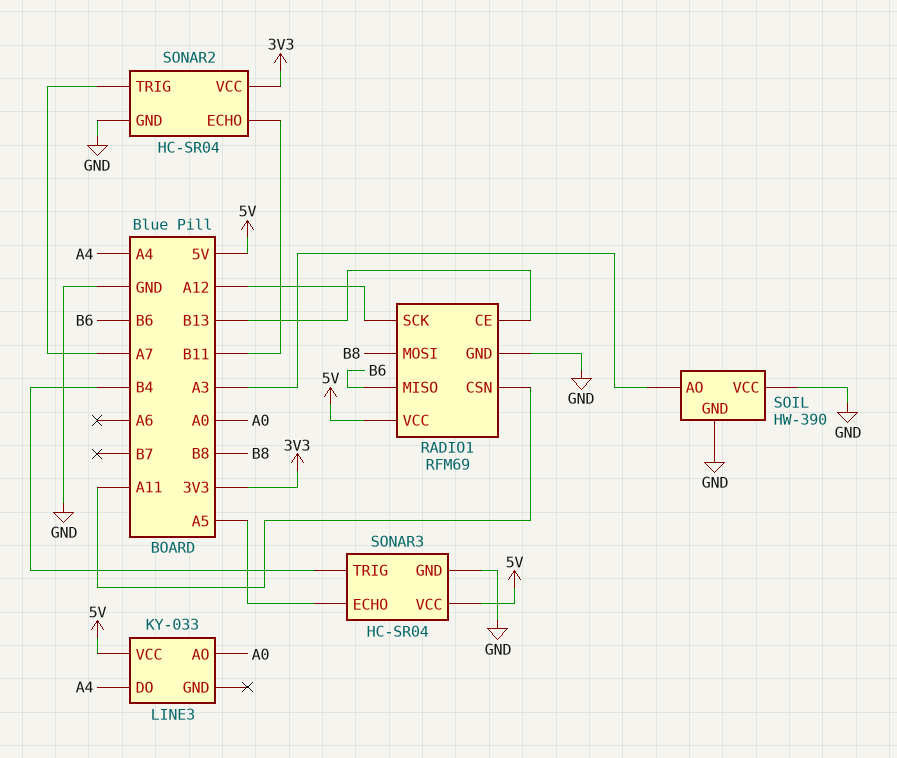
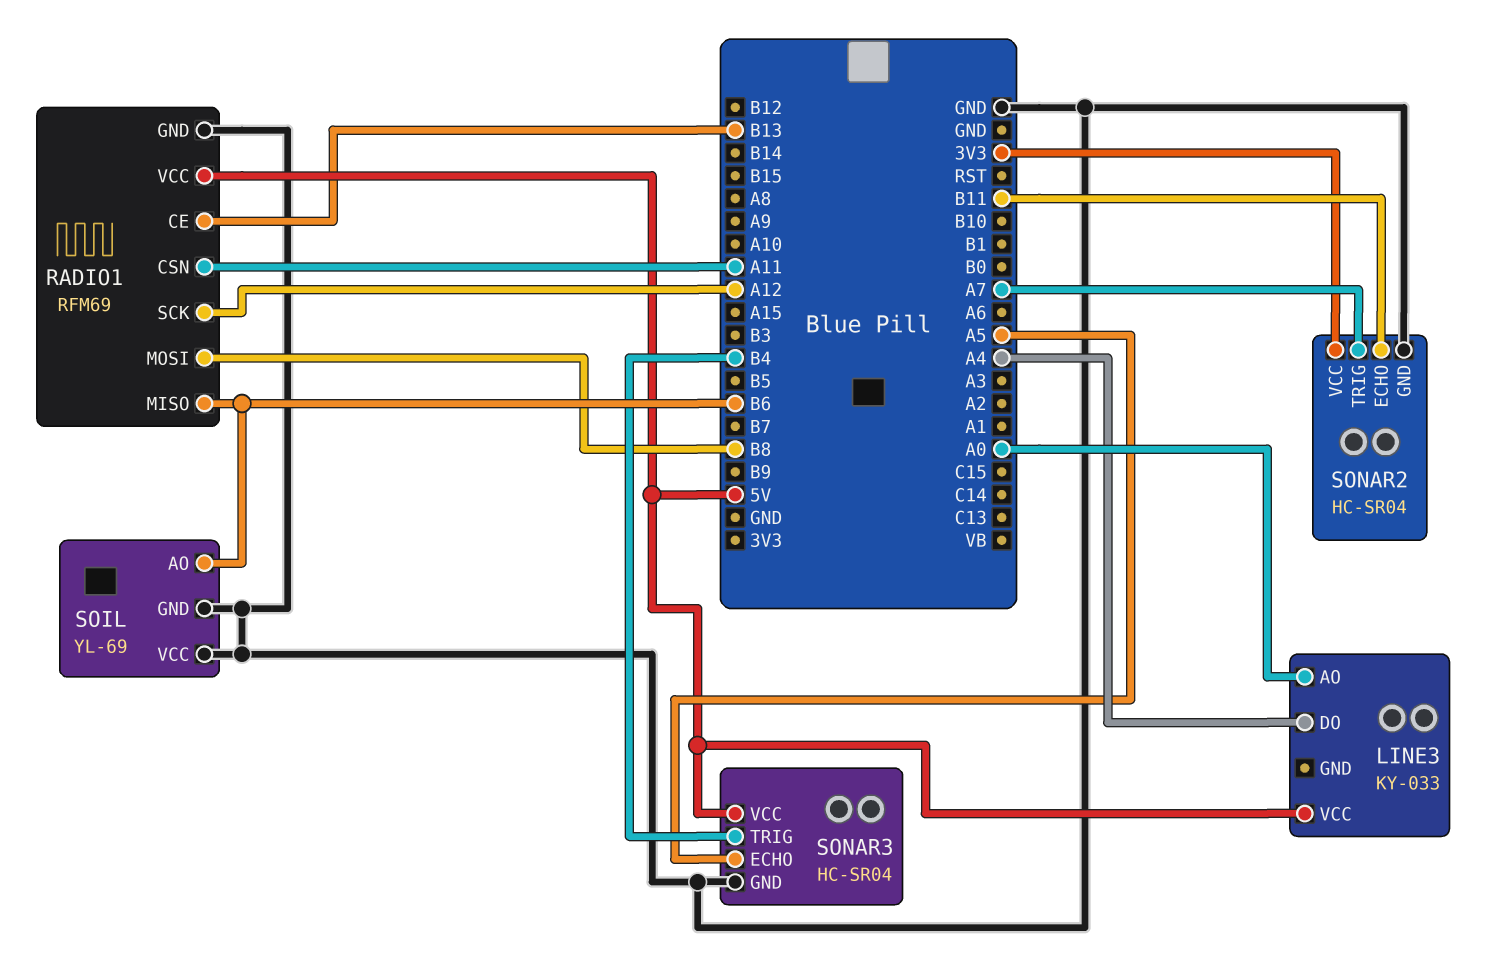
SOIL: HW-390 -> YL-69
SOIL pin AO: A3 -> B6

